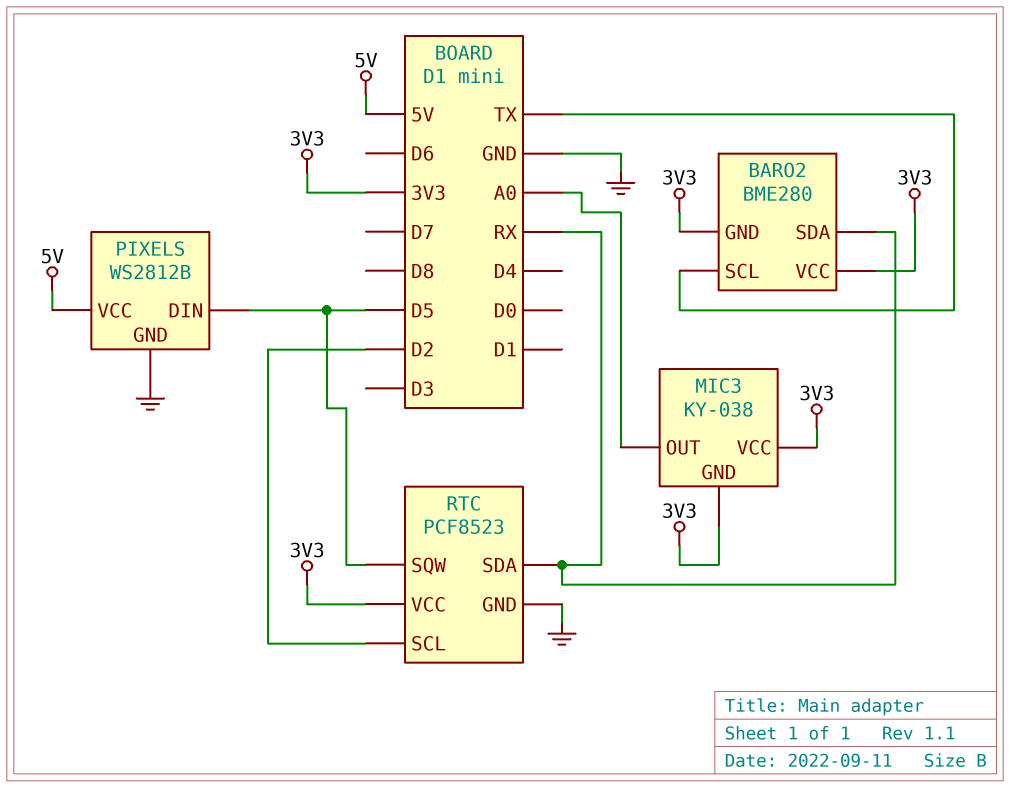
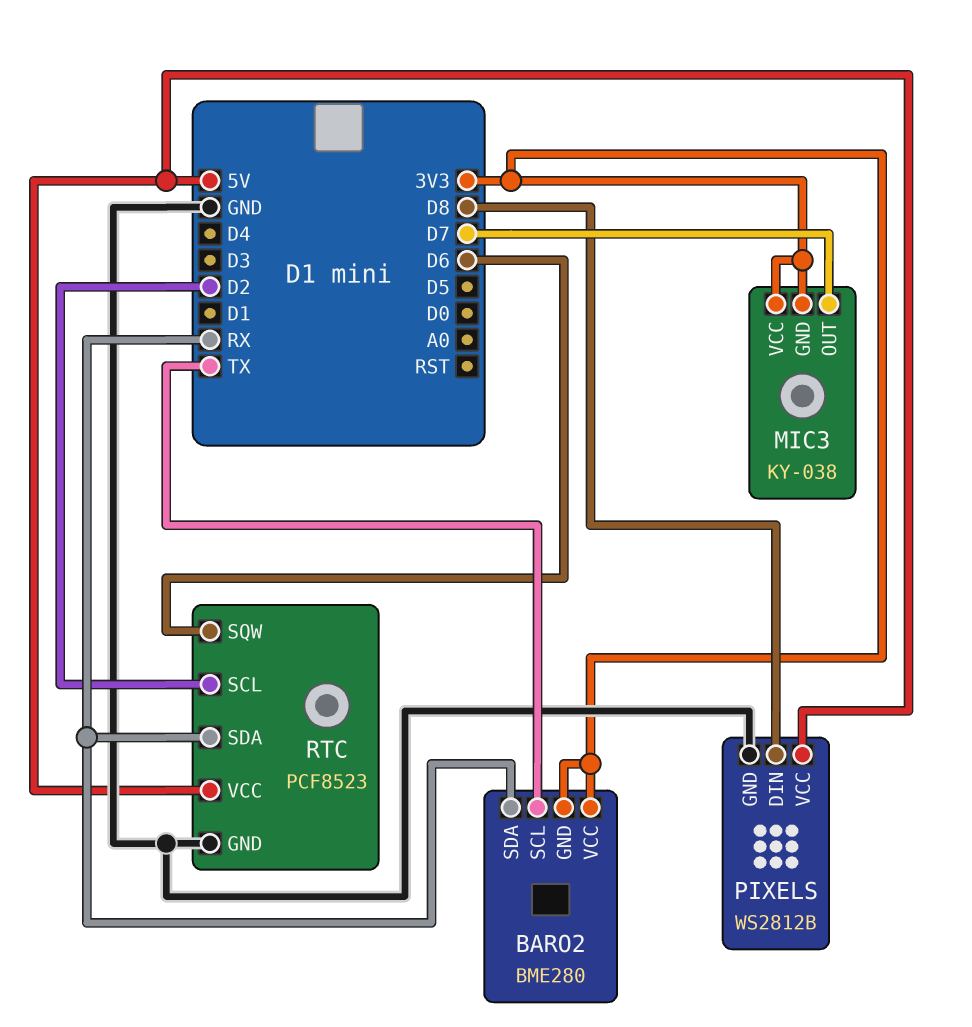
MIC3 pin OUT: A0 -> D7
PIXELS pin DIN: D5 -> D8
RTC pin SQW: D5 -> D6
RTC pin VCC: 3V3 -> 5V

